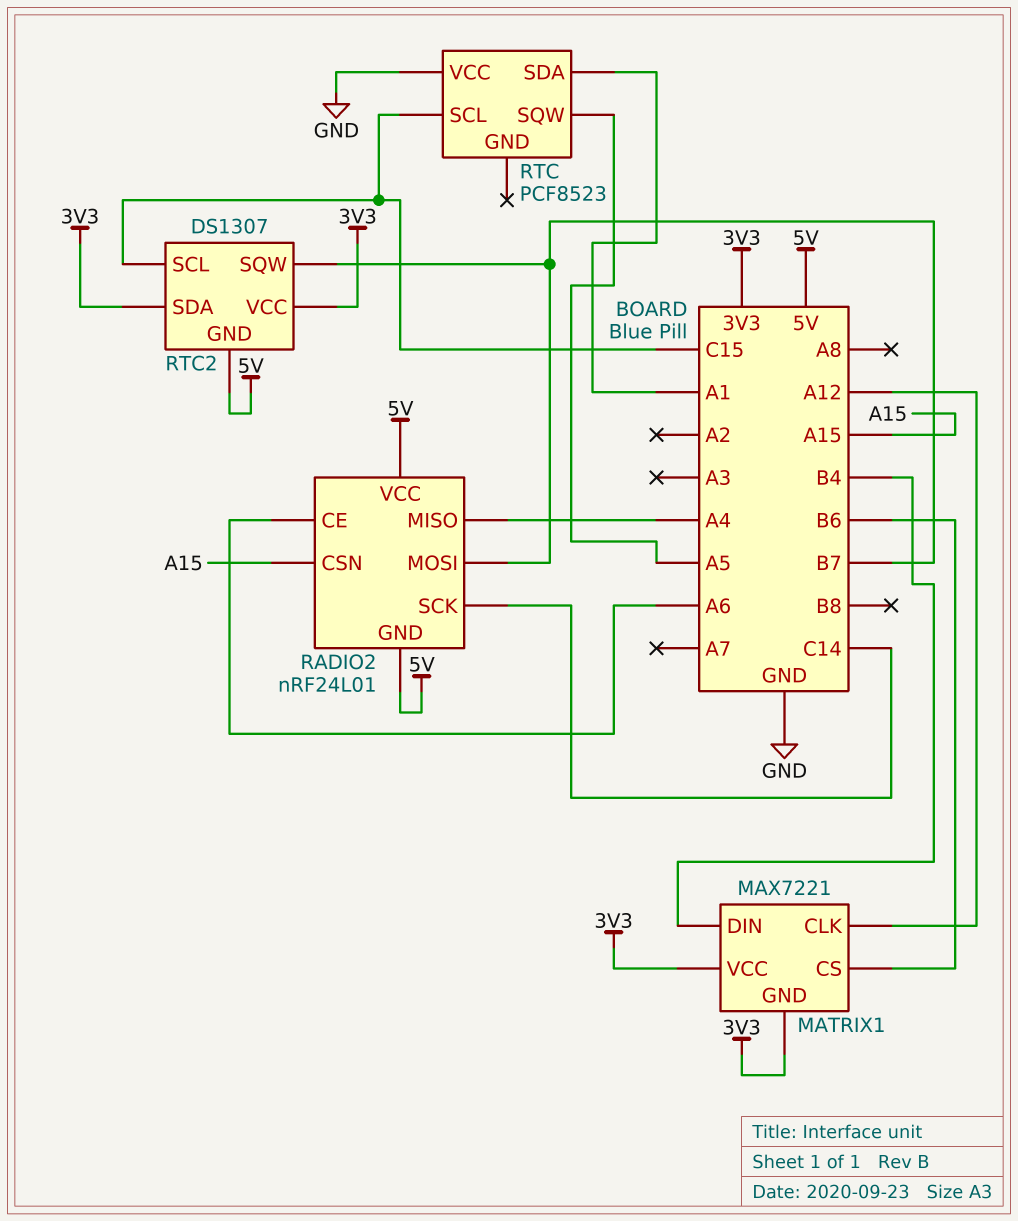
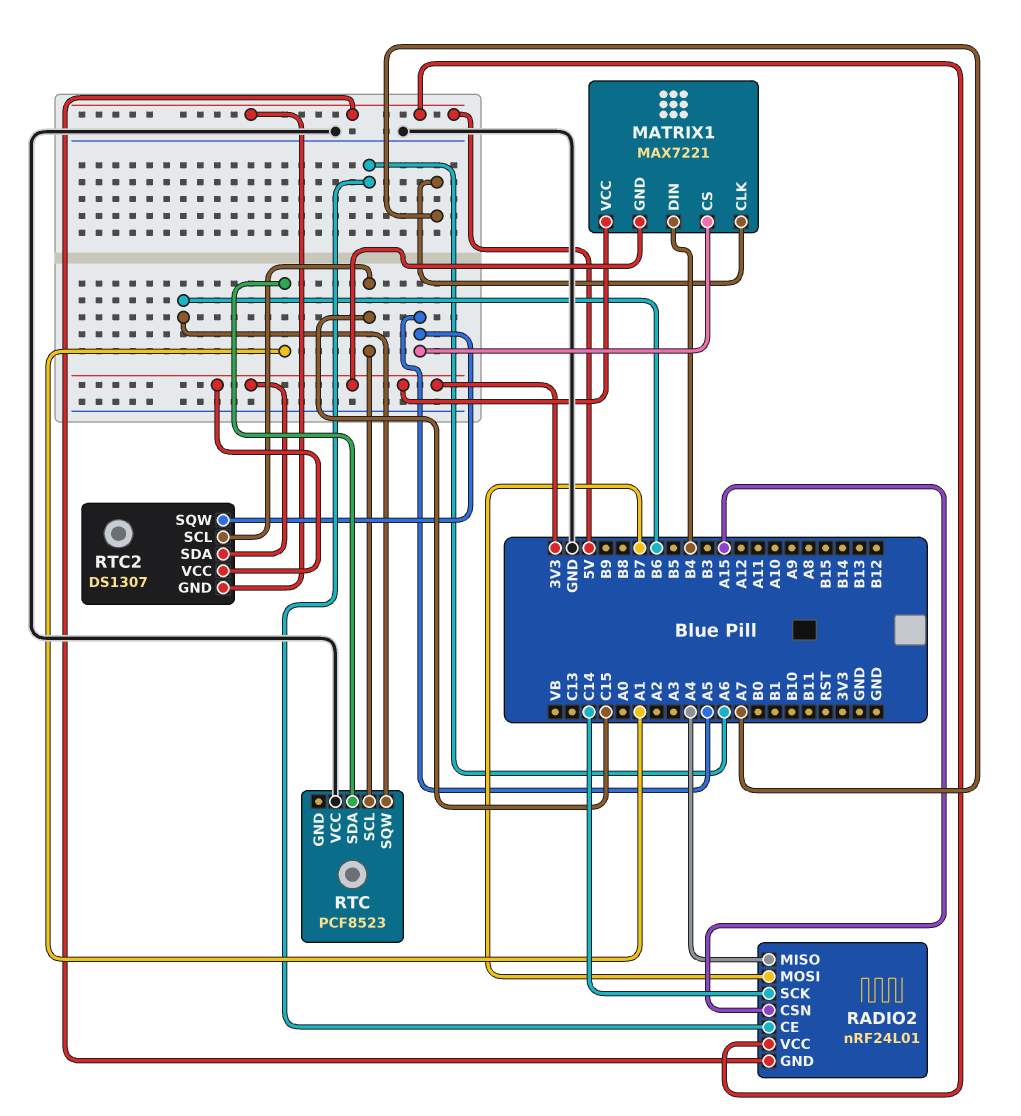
MATRIX1 pin CLK: A12 -> A7
MATRIX1 pin CS: B6 -> A5
RTC pin SQW: A5 -> B6
RTC2 pin SQW: B7 -> A5

